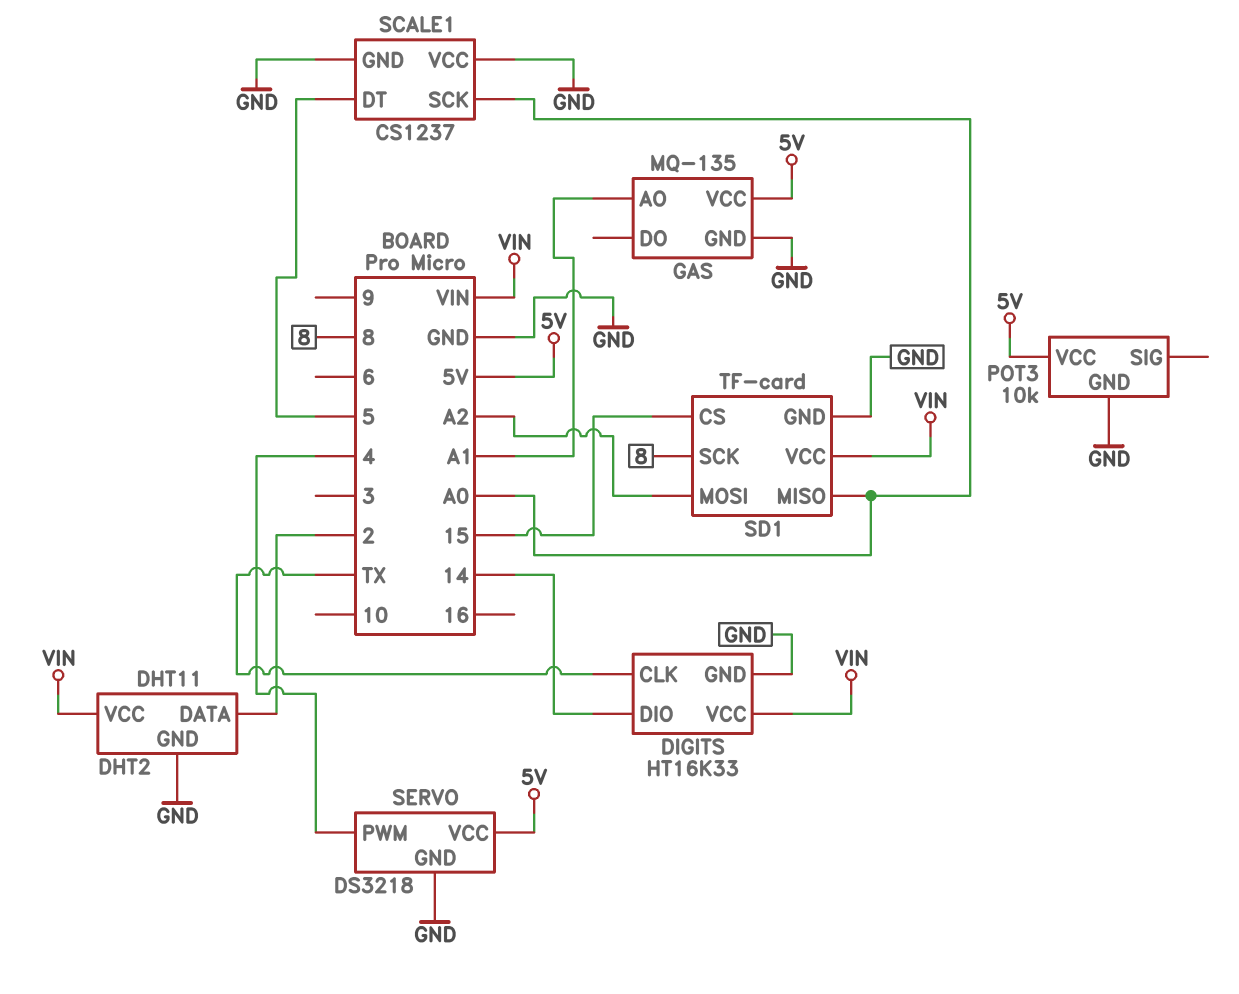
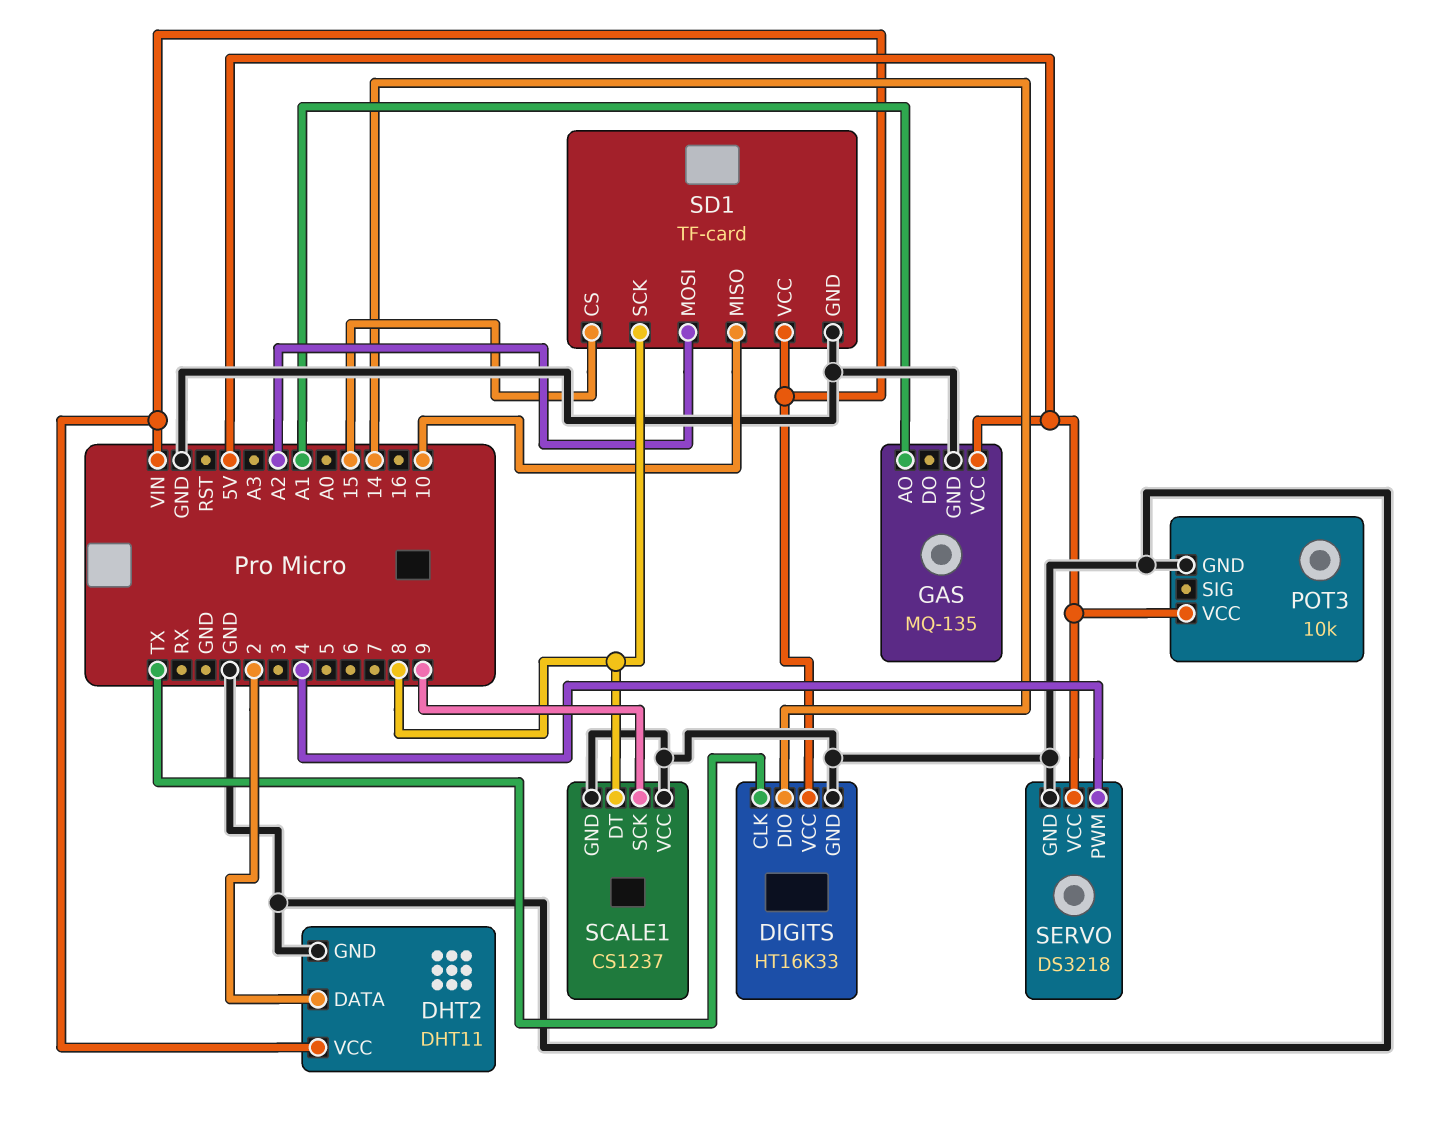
SCALE1 pin DT: 5 -> 8
SCALE1 pin SCK: A0 -> 9
SD1 pin MISO: A0 -> 10

